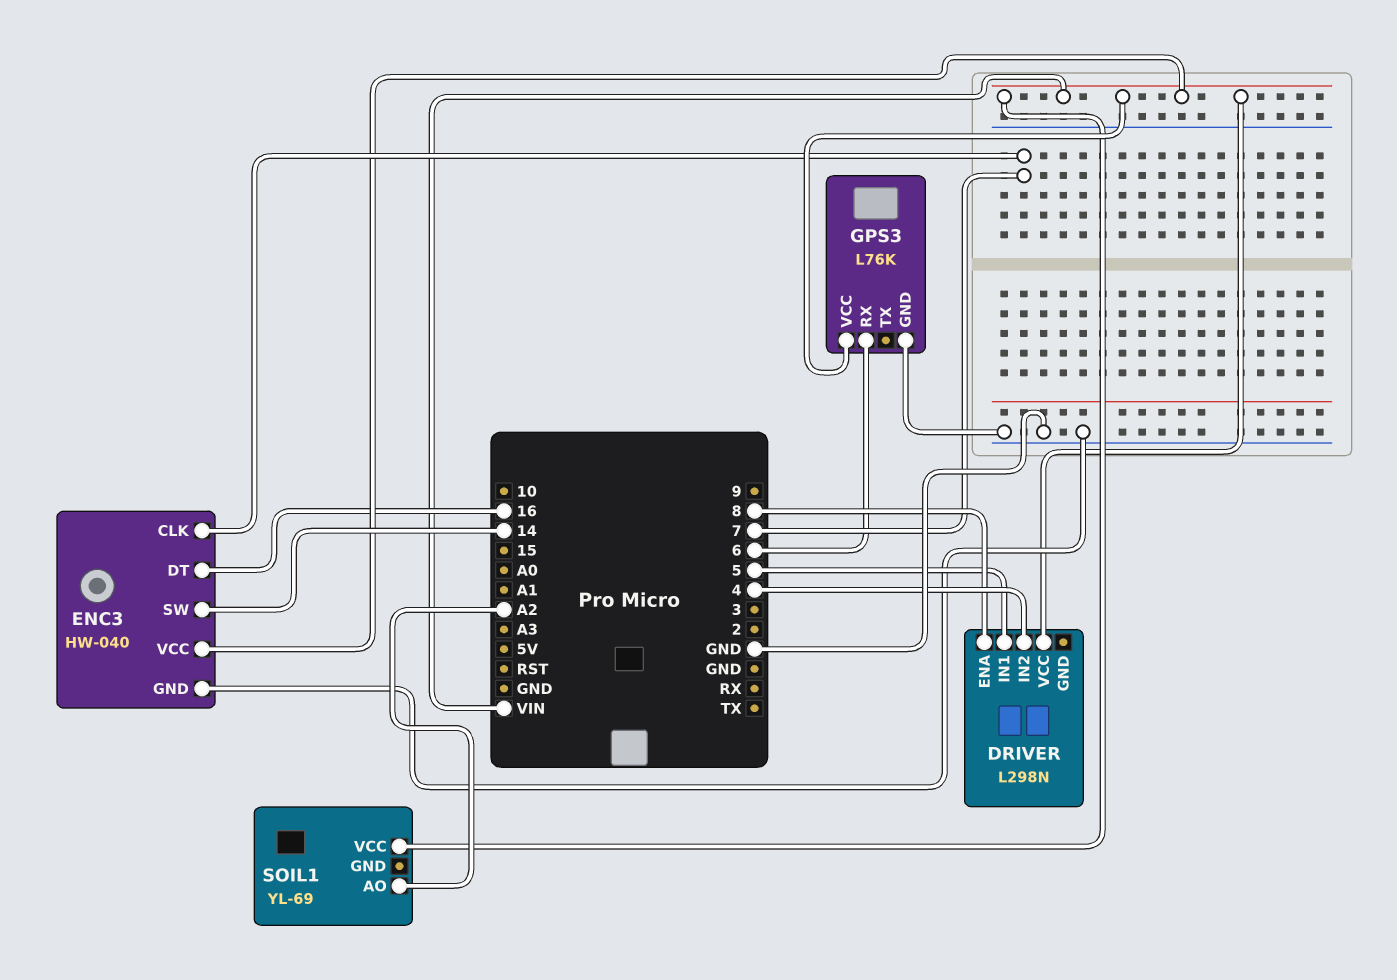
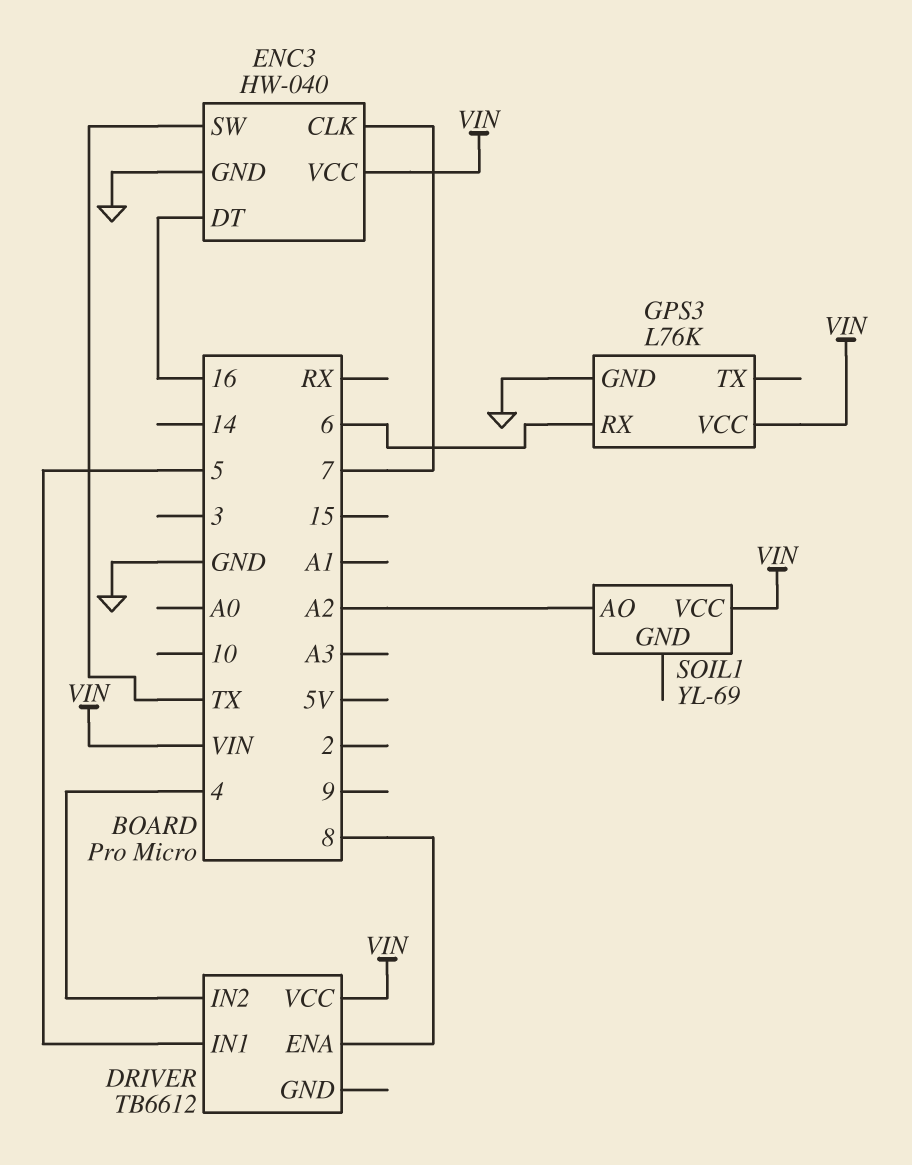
DRIVER: L298N -> TB6612
ENC3 pin SW: 14 -> TX

